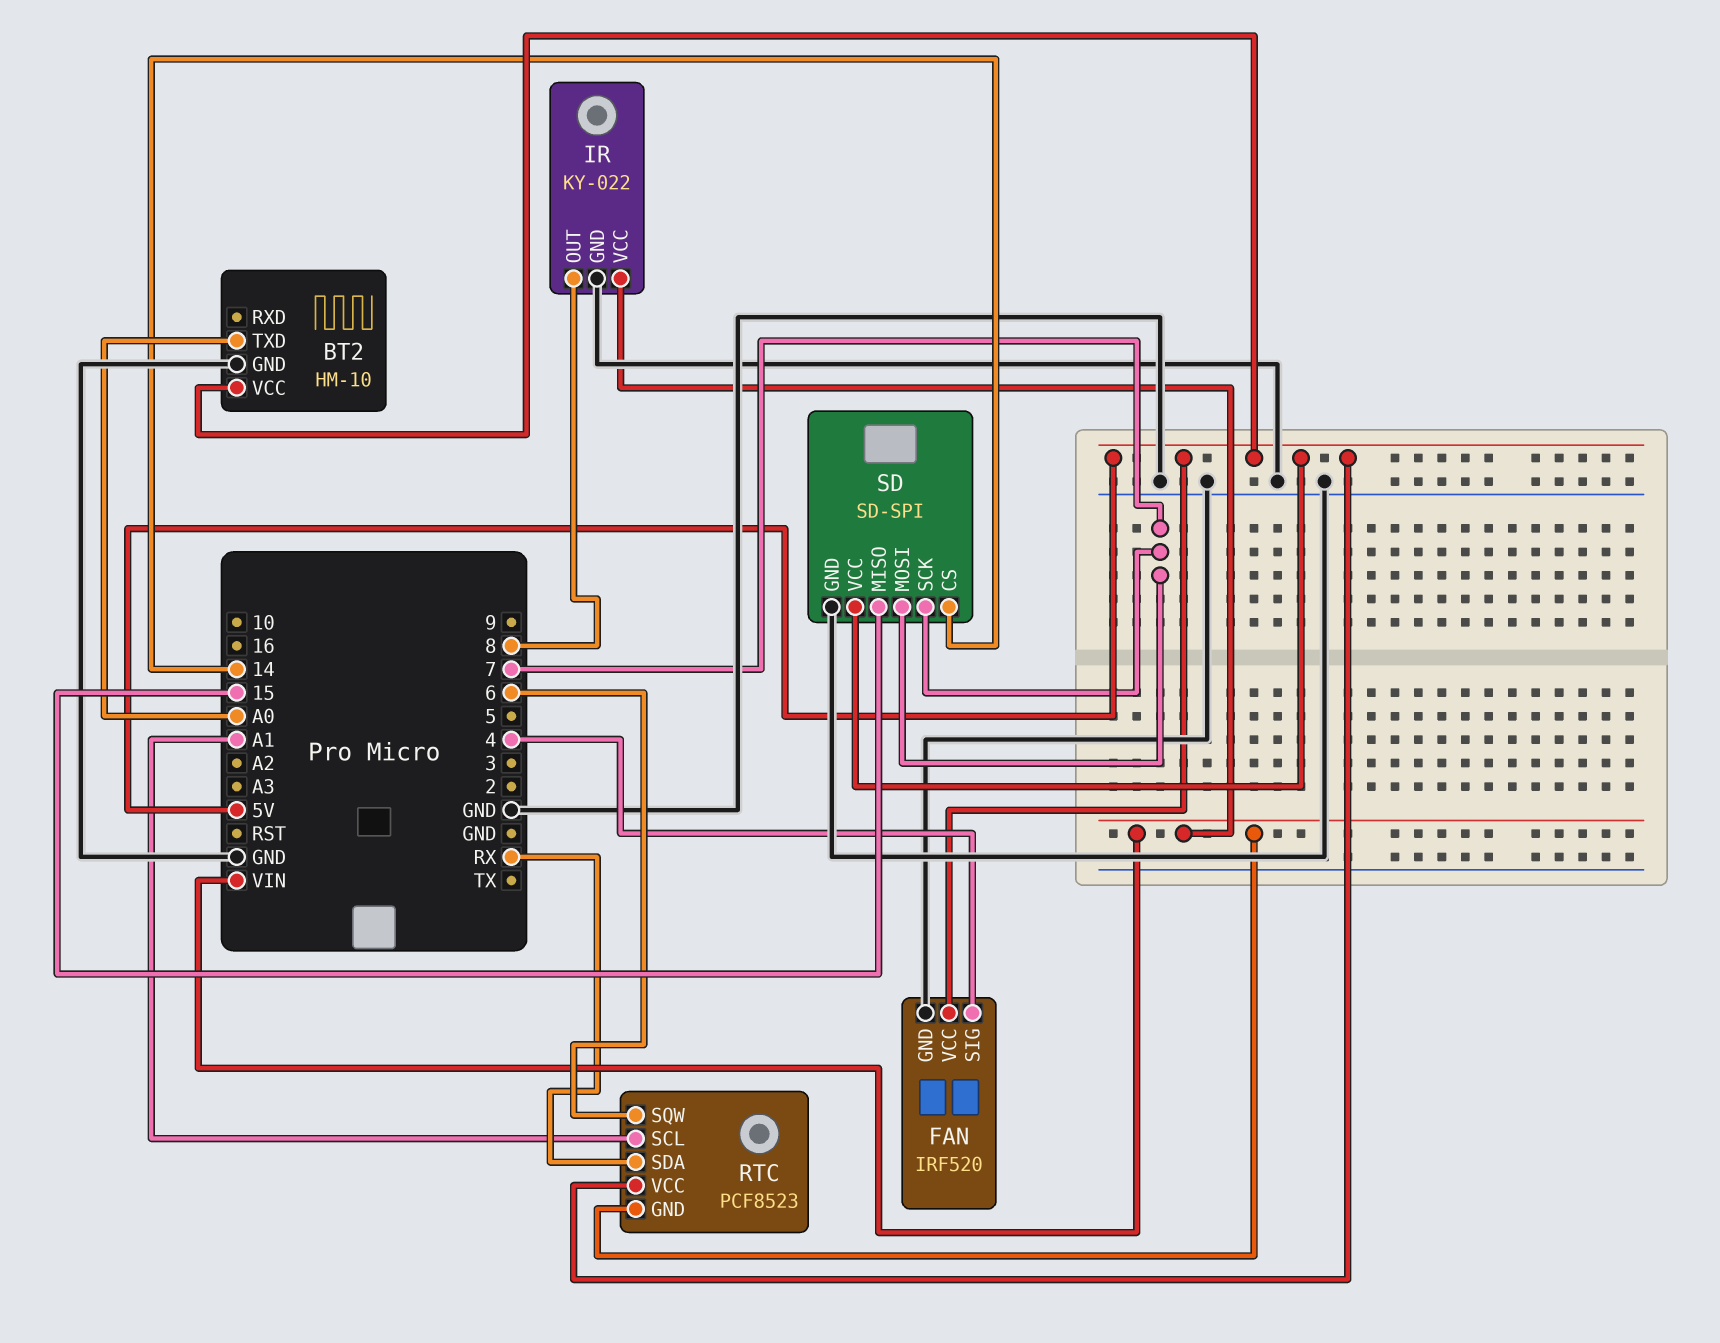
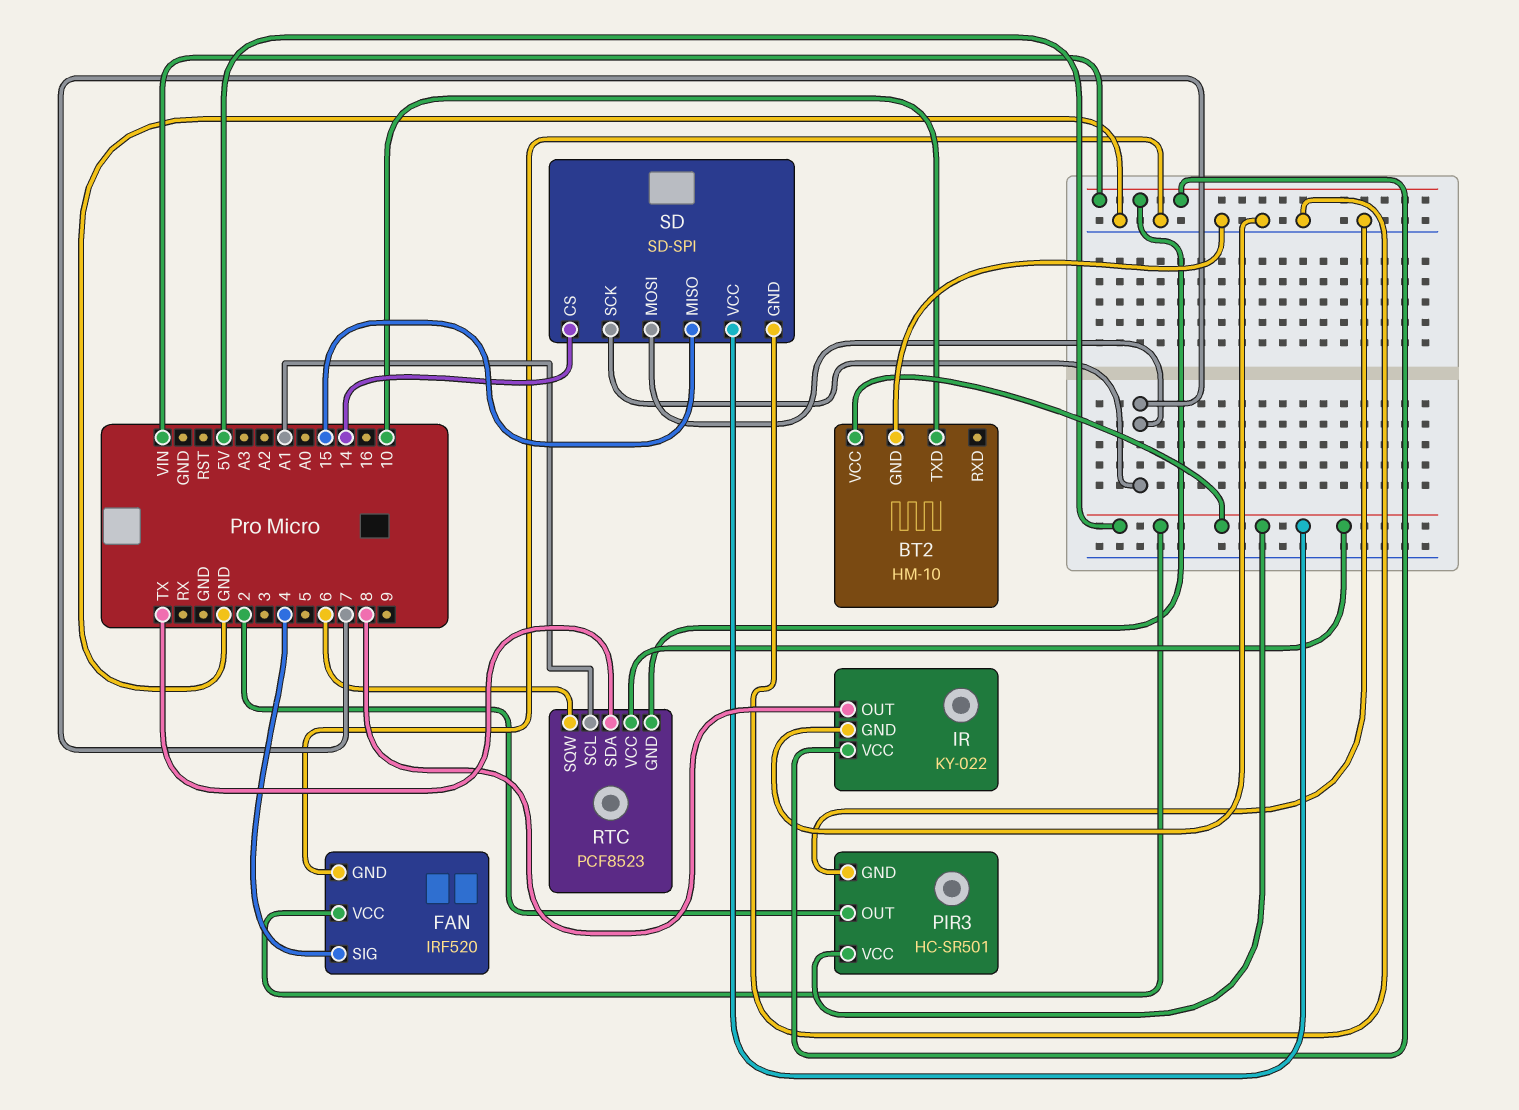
BT2 pin TXD: A0 -> 10
PIR3: none -> HC-SR501
PIR3 pin GND: none -> GND
PIR3 pin OUT: none -> 2
PIR3 pin VCC: none -> 5V
RTC pin SDA: RX -> TX

